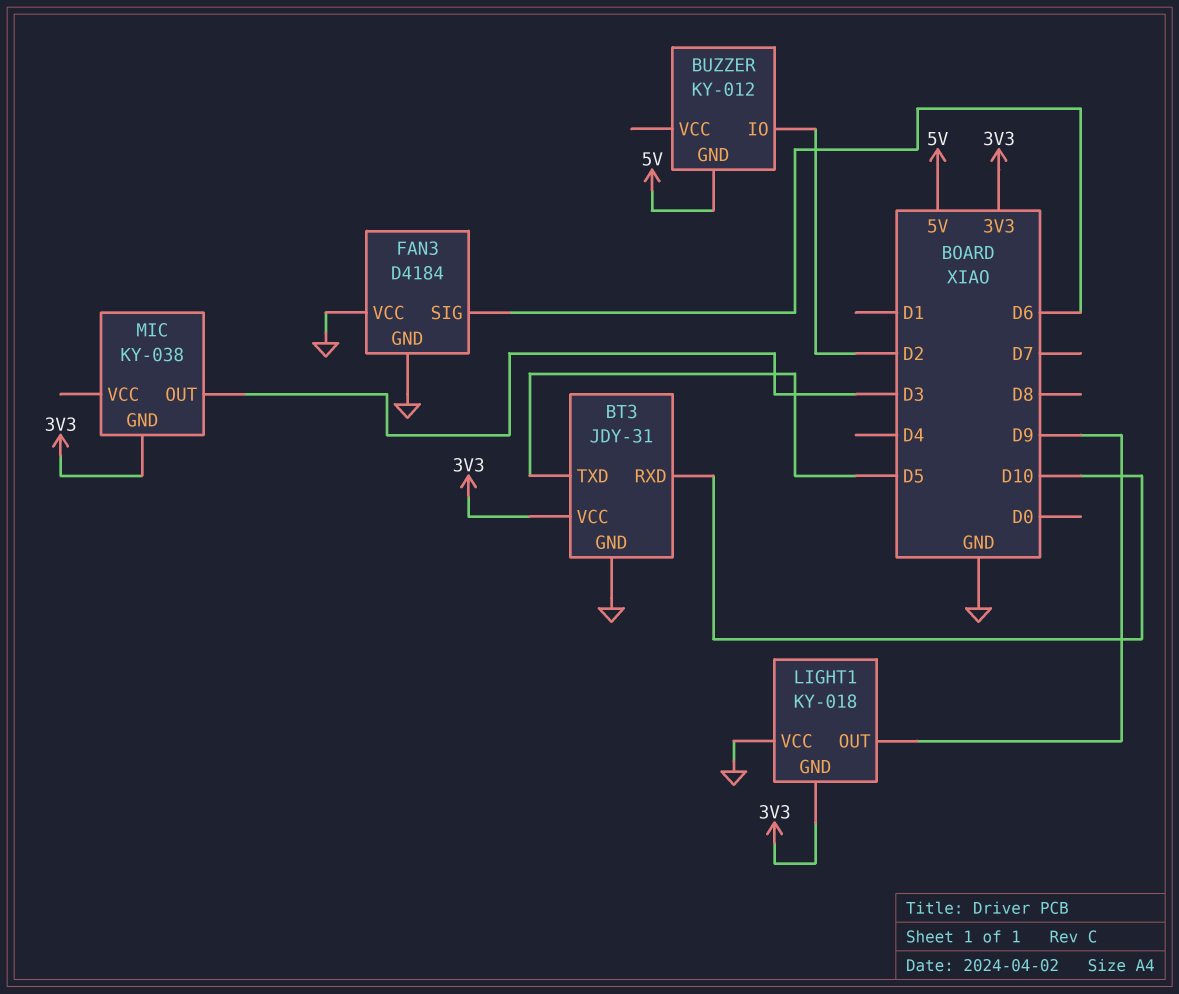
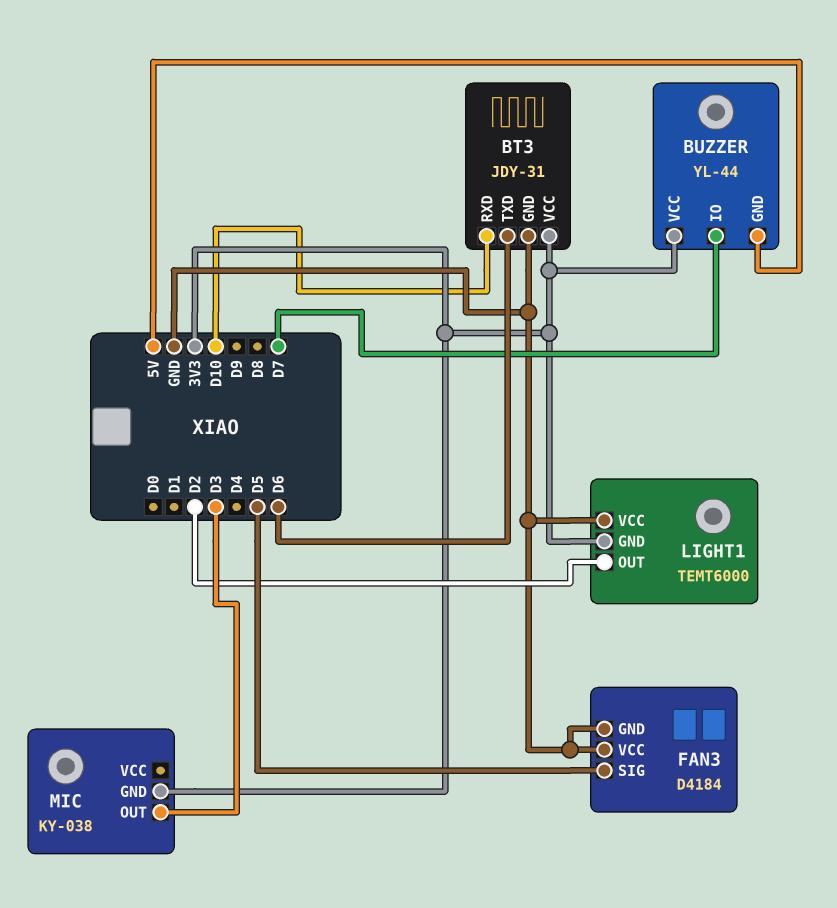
BT3 pin TXD: D5 -> D6
BUZZER: KY-012 -> YL-44
BUZZER pin IO: D2 -> D7
BUZZER pin VCC: none -> 3V3
FAN3 pin SIG: D6 -> D5
LIGHT1: KY-018 -> TEMT6000
LIGHT1 pin OUT: D9 -> D2

